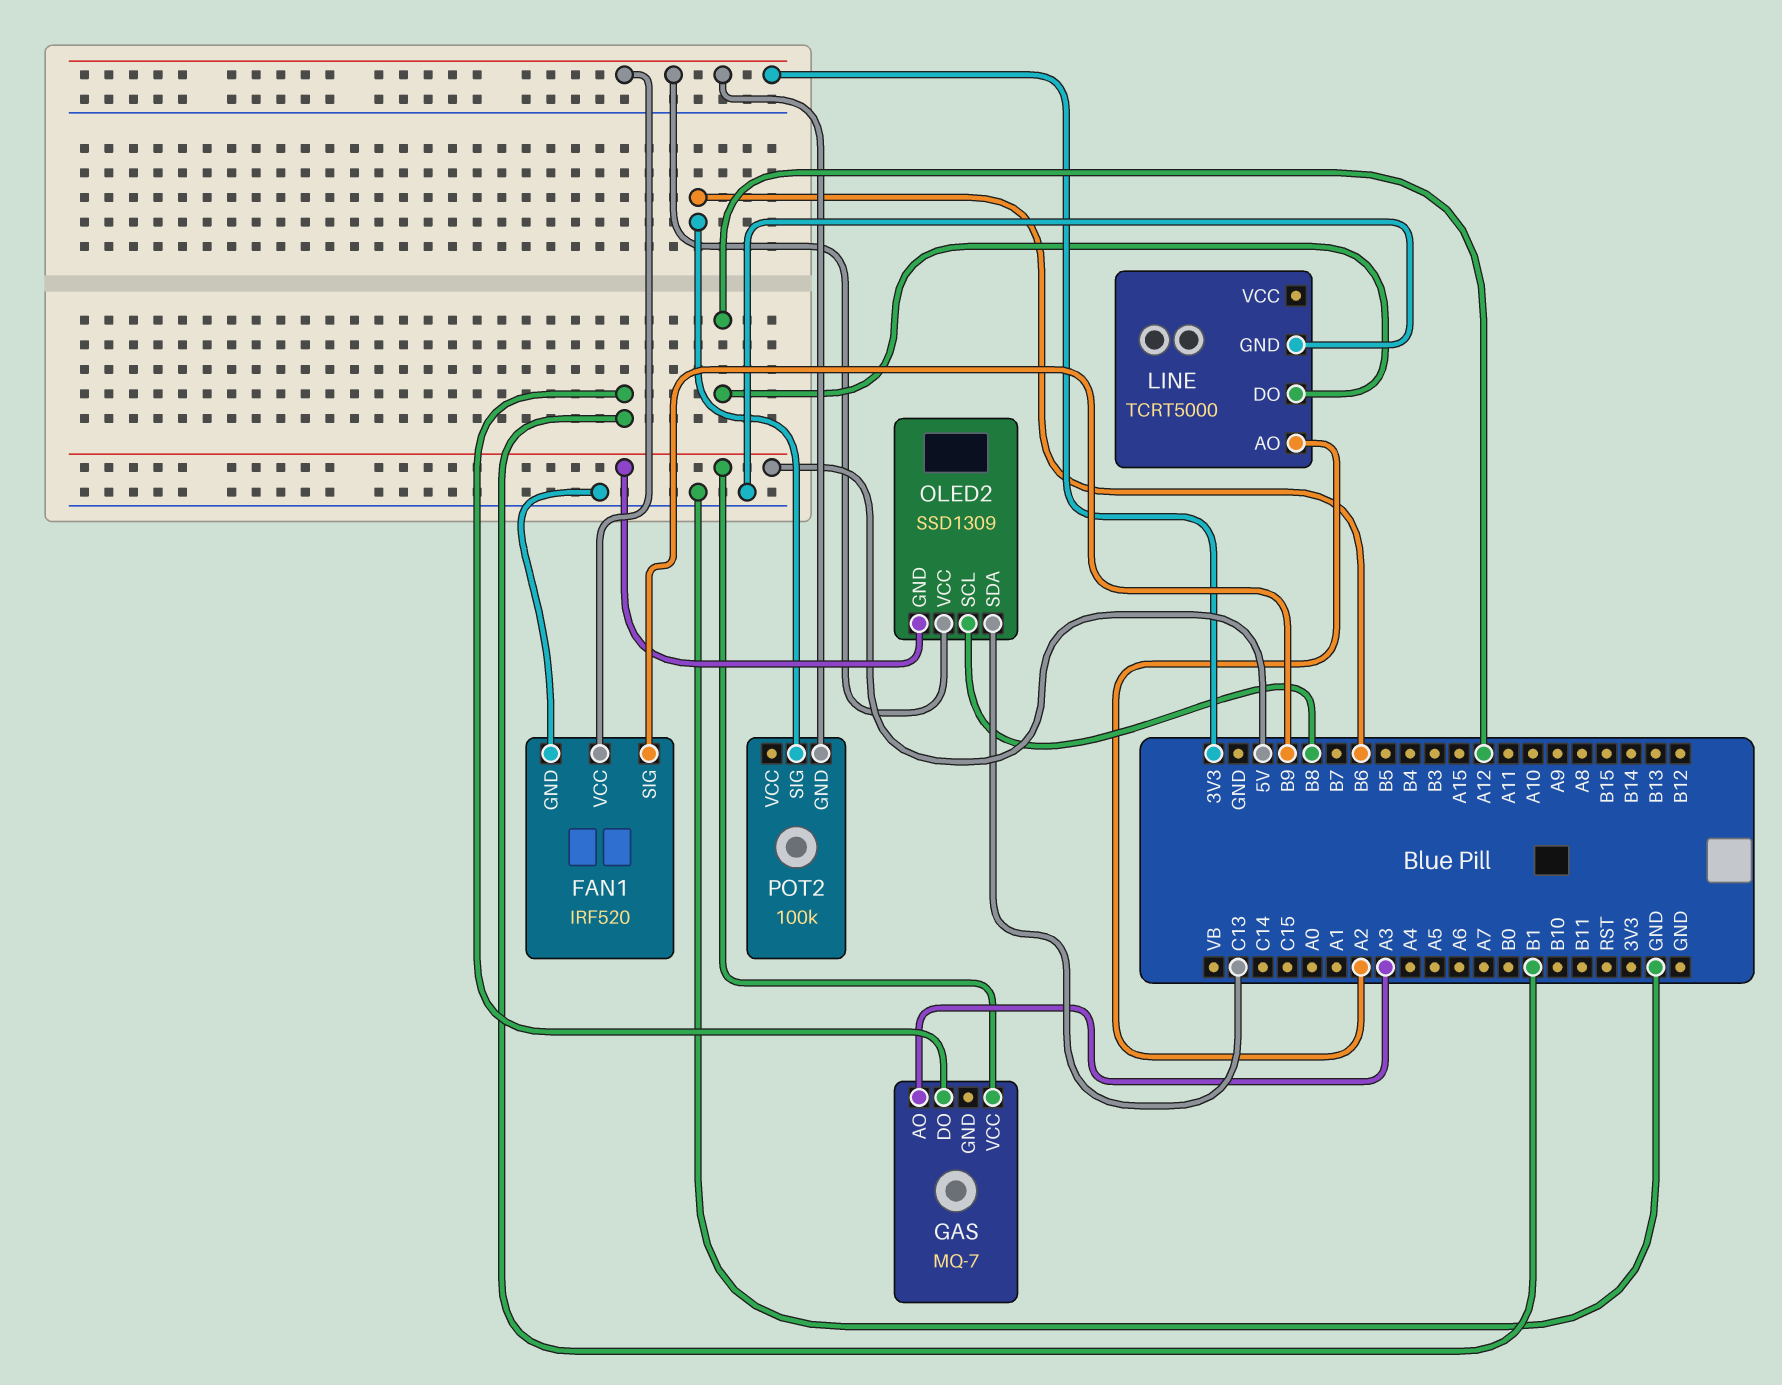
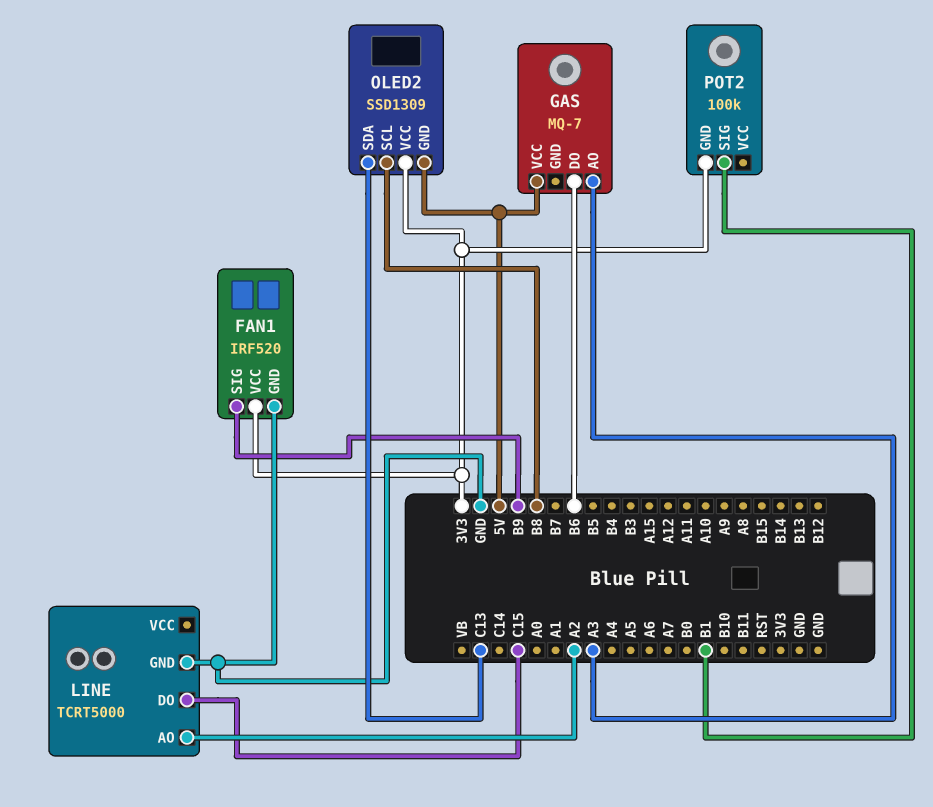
GAS pin DO: B1 -> B6
LINE pin DO: A12 -> C15
POT2 pin SIG: B6 -> B1

